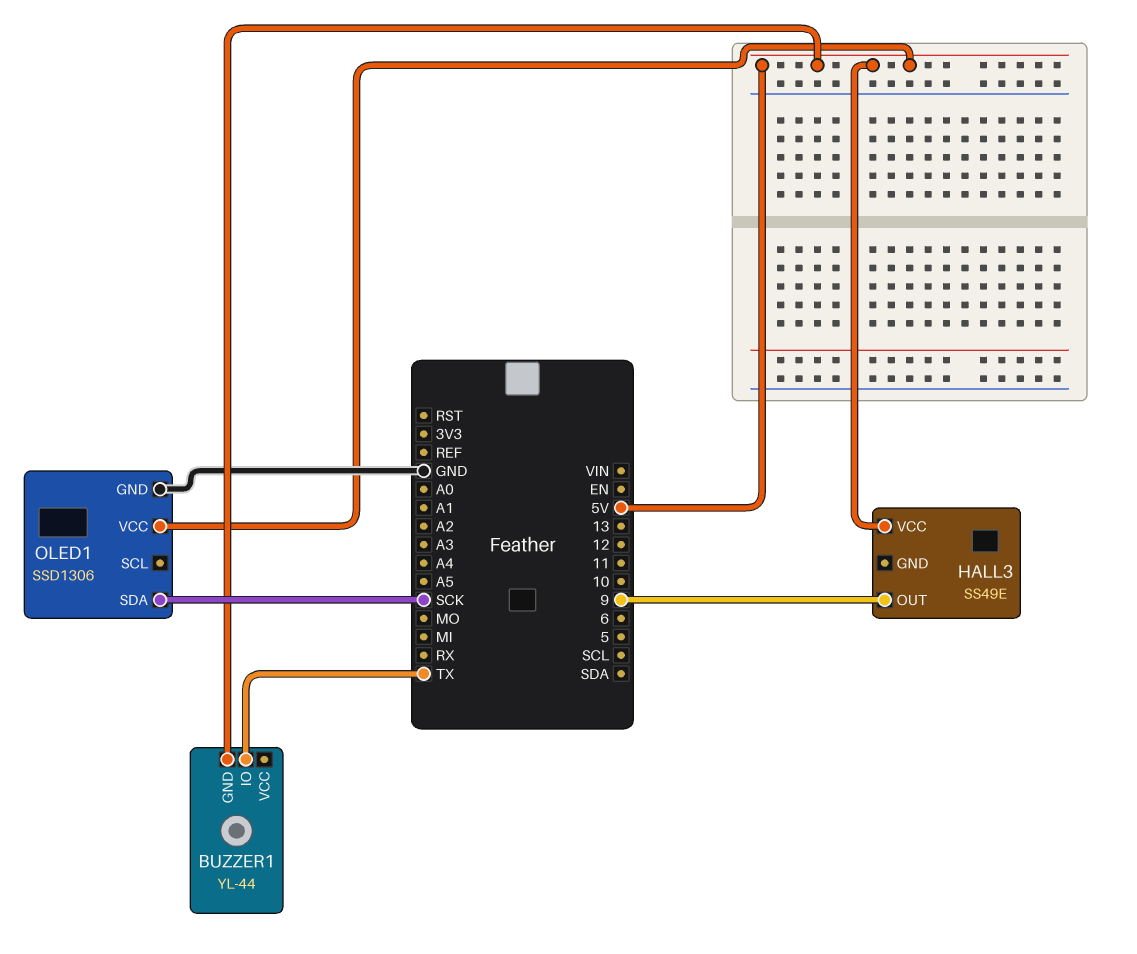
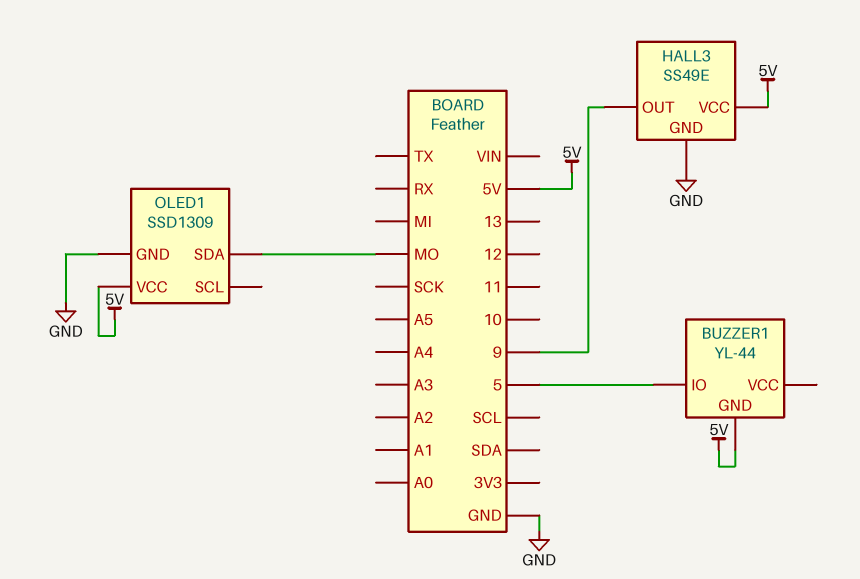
BUZZER1 pin IO: TX -> 5
HALL3 pin GND: none -> GND
OLED1: SSD1306 -> SSD1309
OLED1 pin SDA: SCK -> MO

